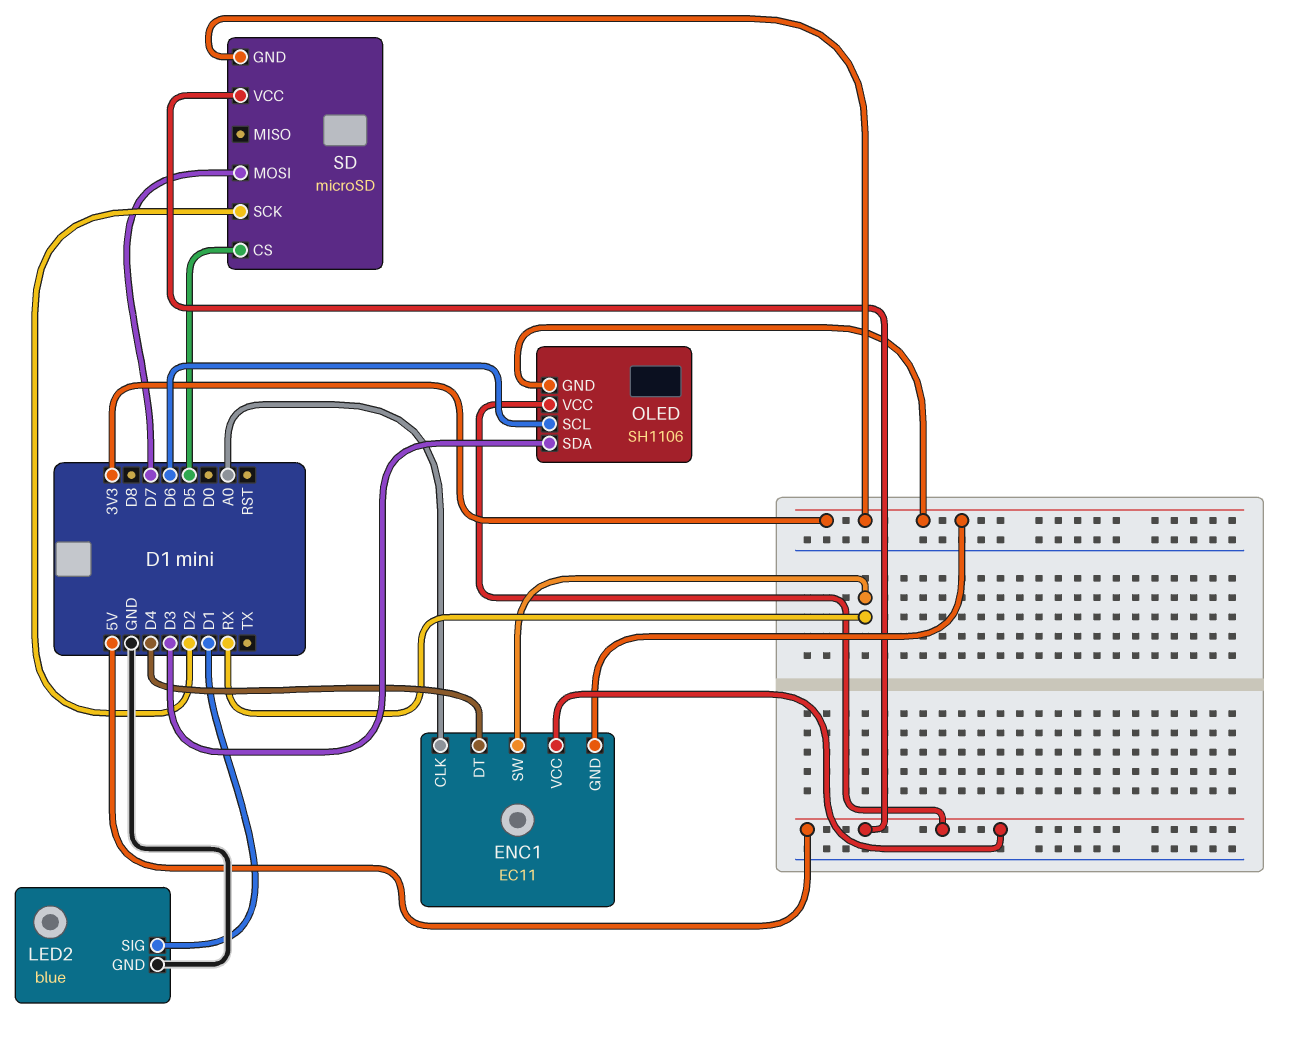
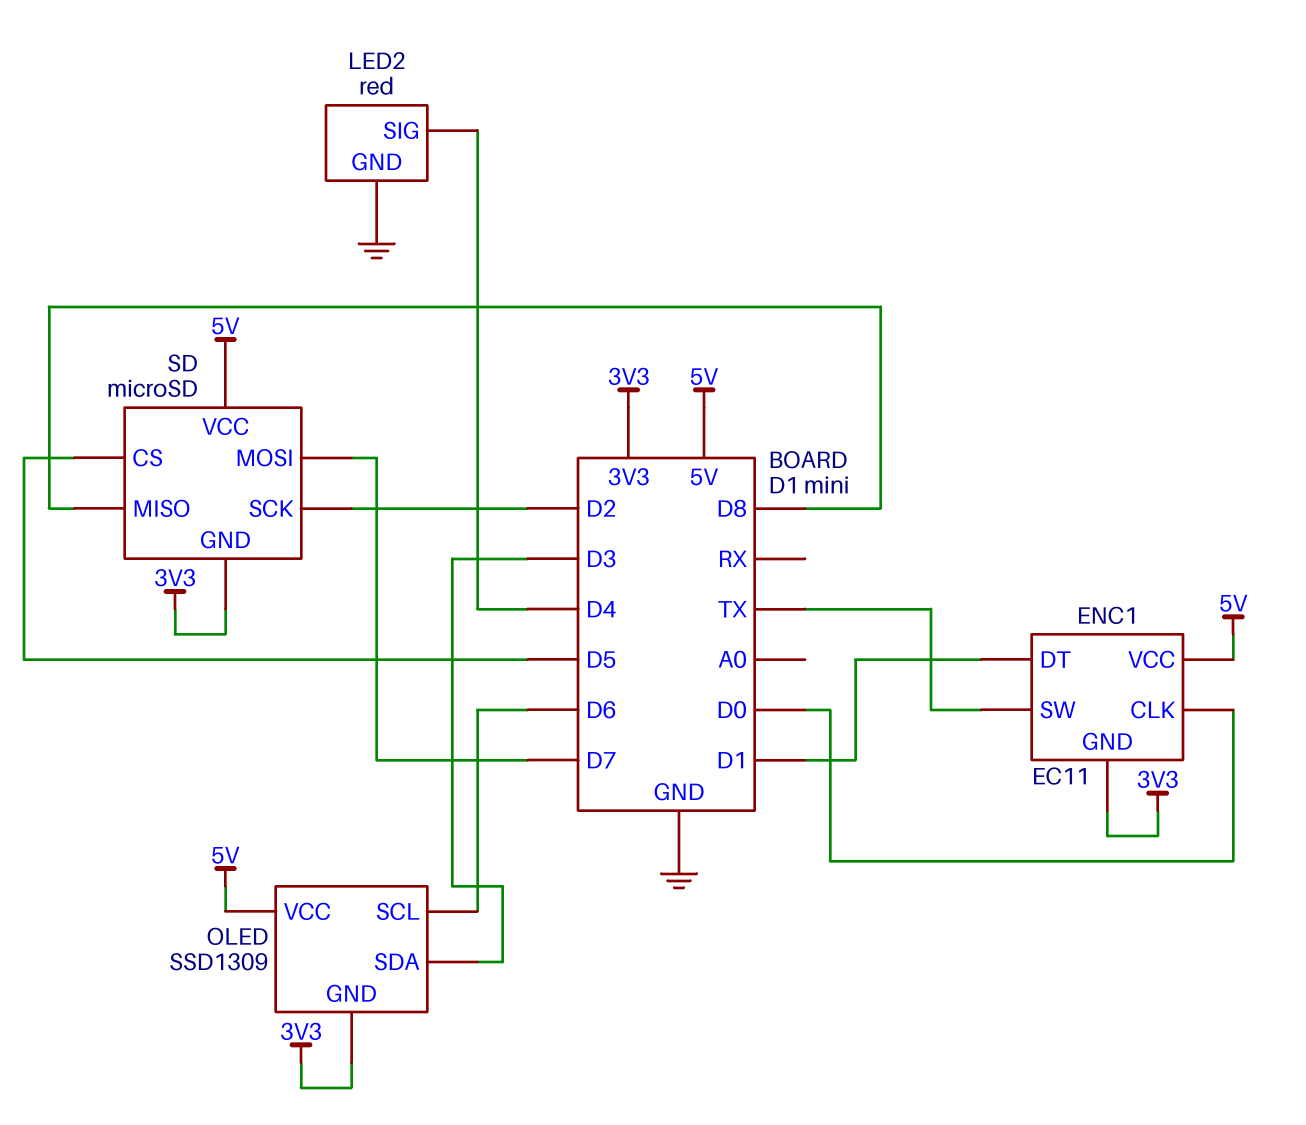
ENC1 pin CLK: A0 -> D0
ENC1 pin DT: D4 -> D1
ENC1 pin SW: RX -> TX
LED2: blue -> red
LED2 pin SIG: D1 -> D4
OLED: SH1106 -> SSD1309
SD pin MISO: none -> D8

